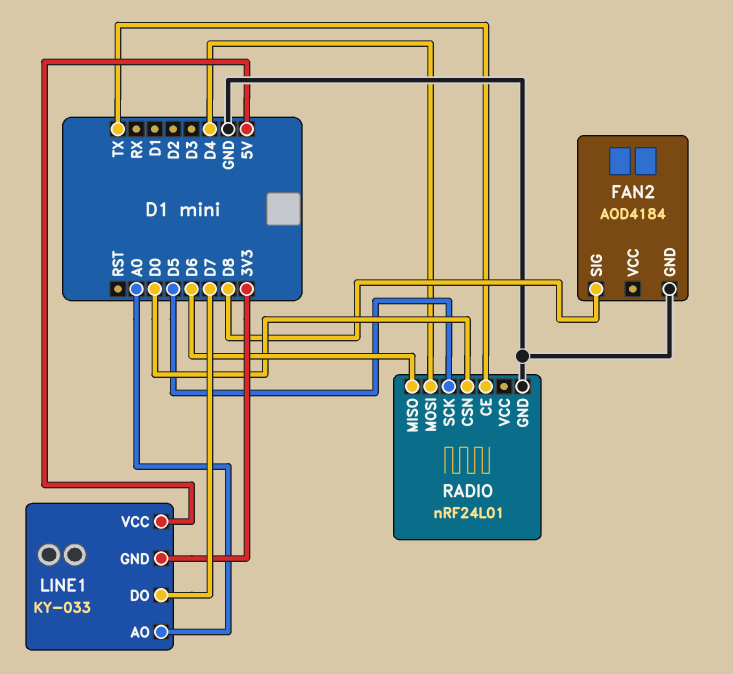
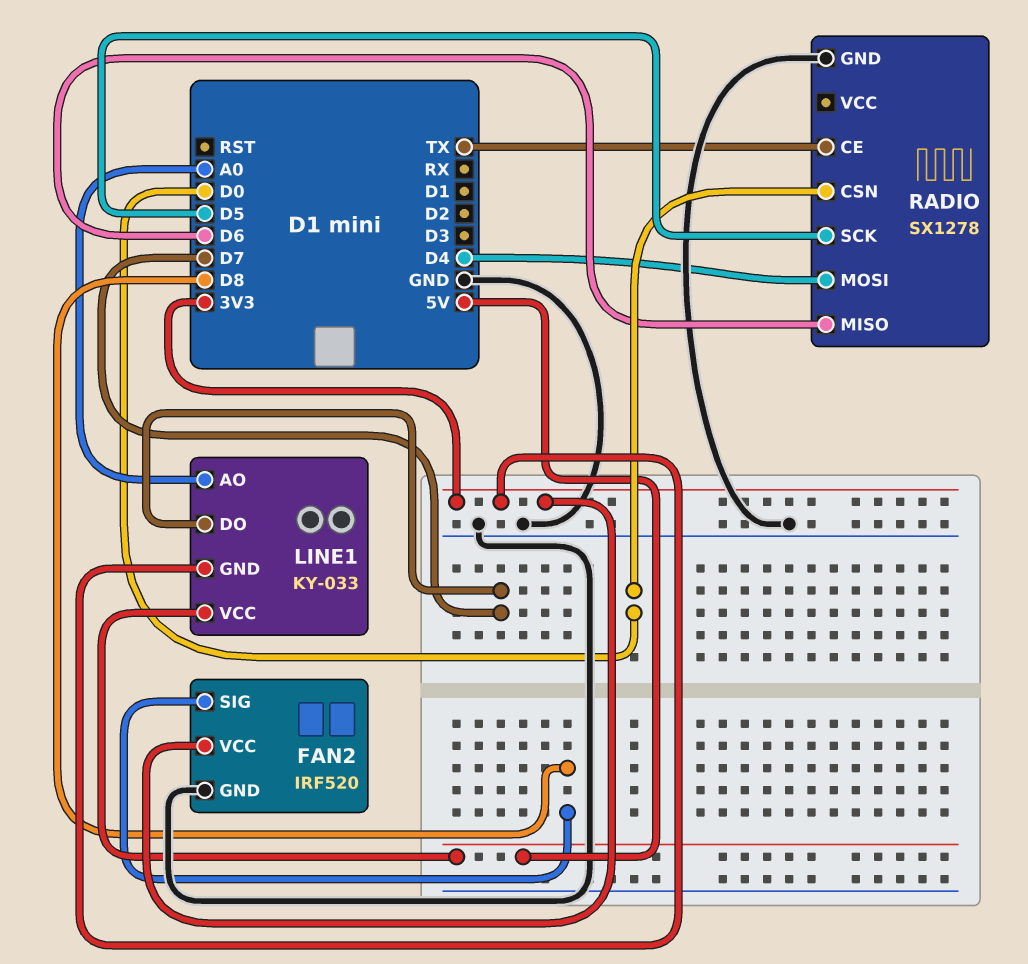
FAN2: AOD4184 -> IRF520
FAN2 pin VCC: none -> 3V3
RADIO: nRF24L01 -> SX1278

